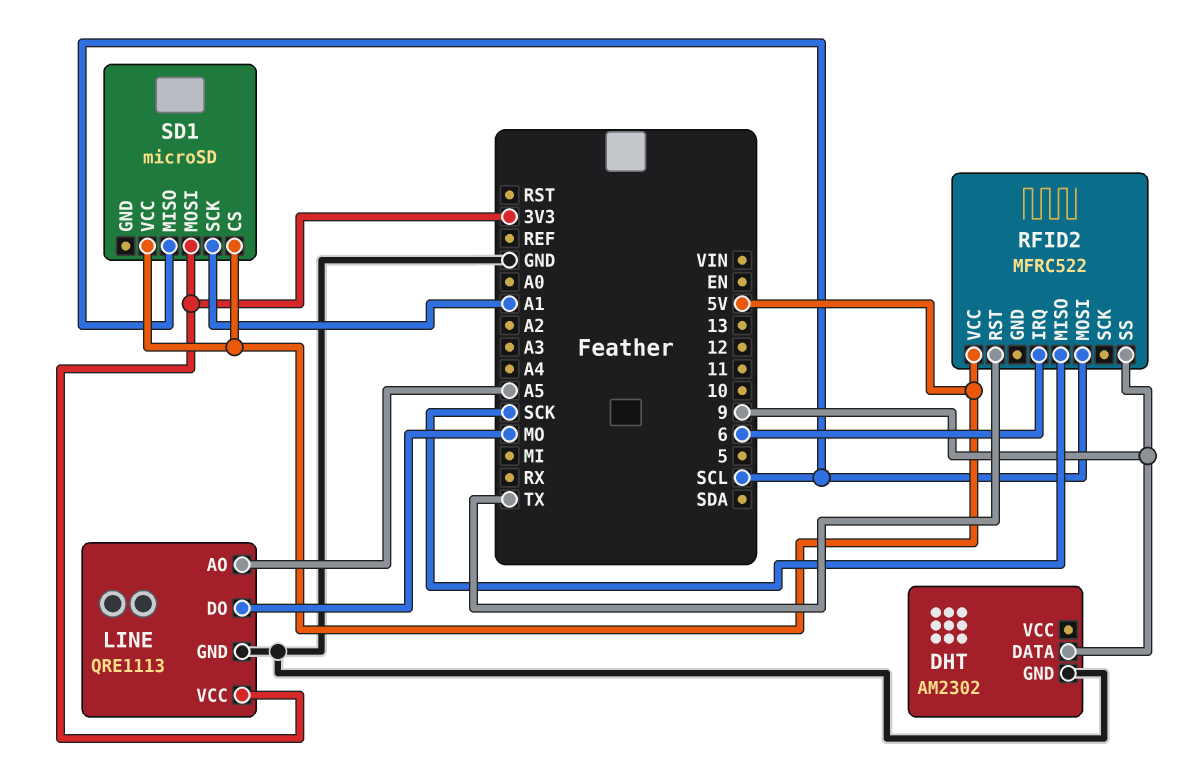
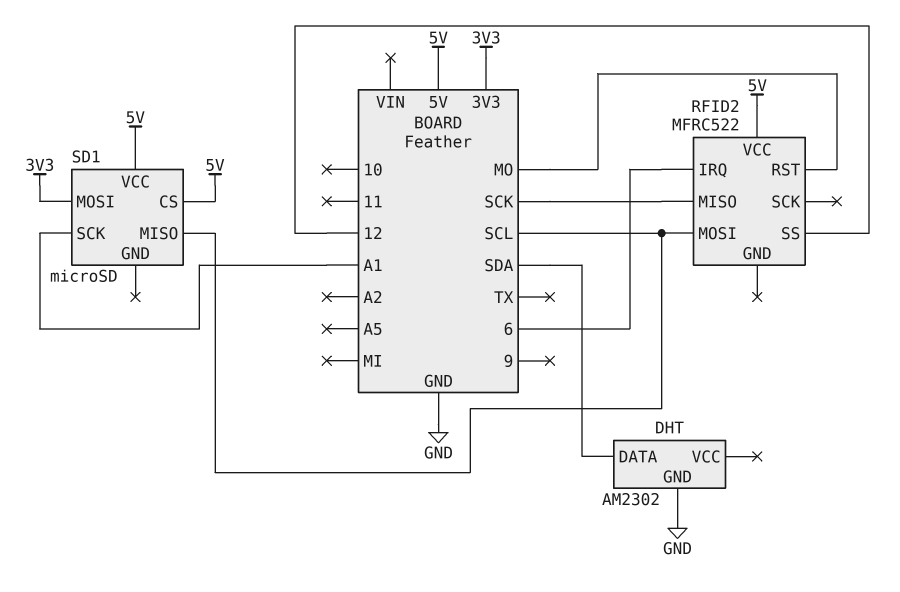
DHT pin DATA: 9 -> SDA
LINE: QRE1113 -> none
LINE pin AO: A5 -> none
LINE pin DO: MO -> none
LINE pin GND: GND -> none
LINE pin VCC: 3V3 -> none
RFID2 pin RST: TX -> MO
RFID2 pin SS: 9 -> 12

